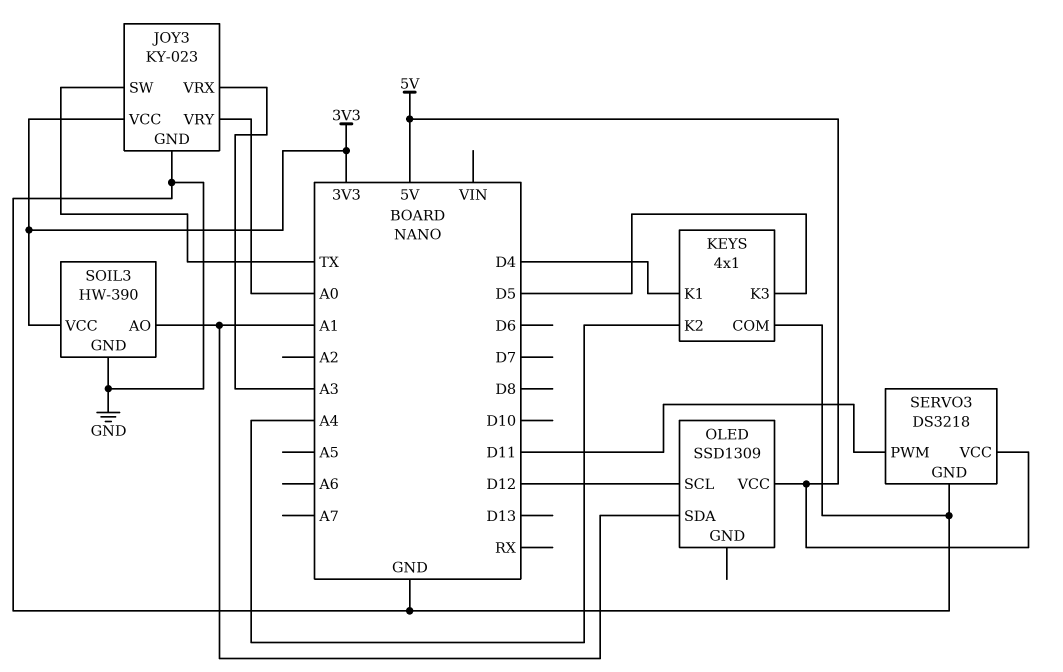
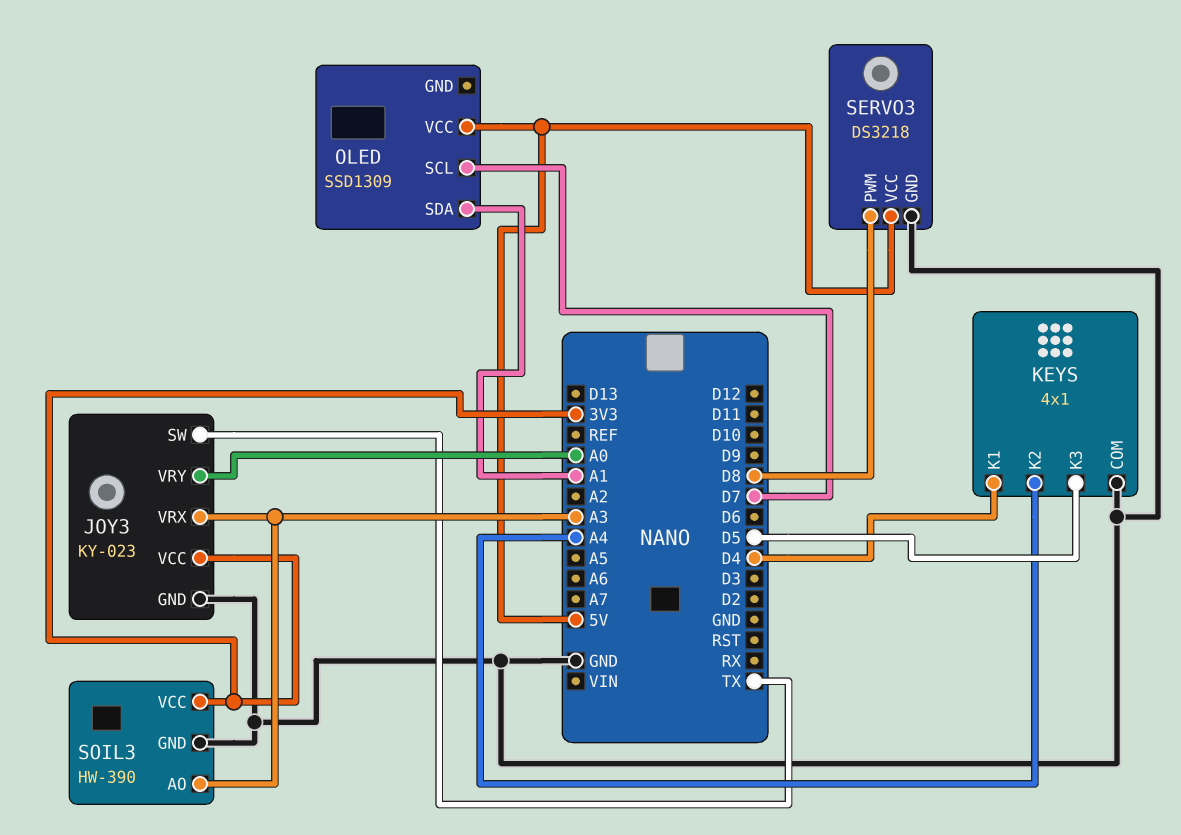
OLED pin SCL: D12 -> D7
SERVO3 pin PWM: D11 -> D8
SOIL3 pin AO: A1 -> A3

